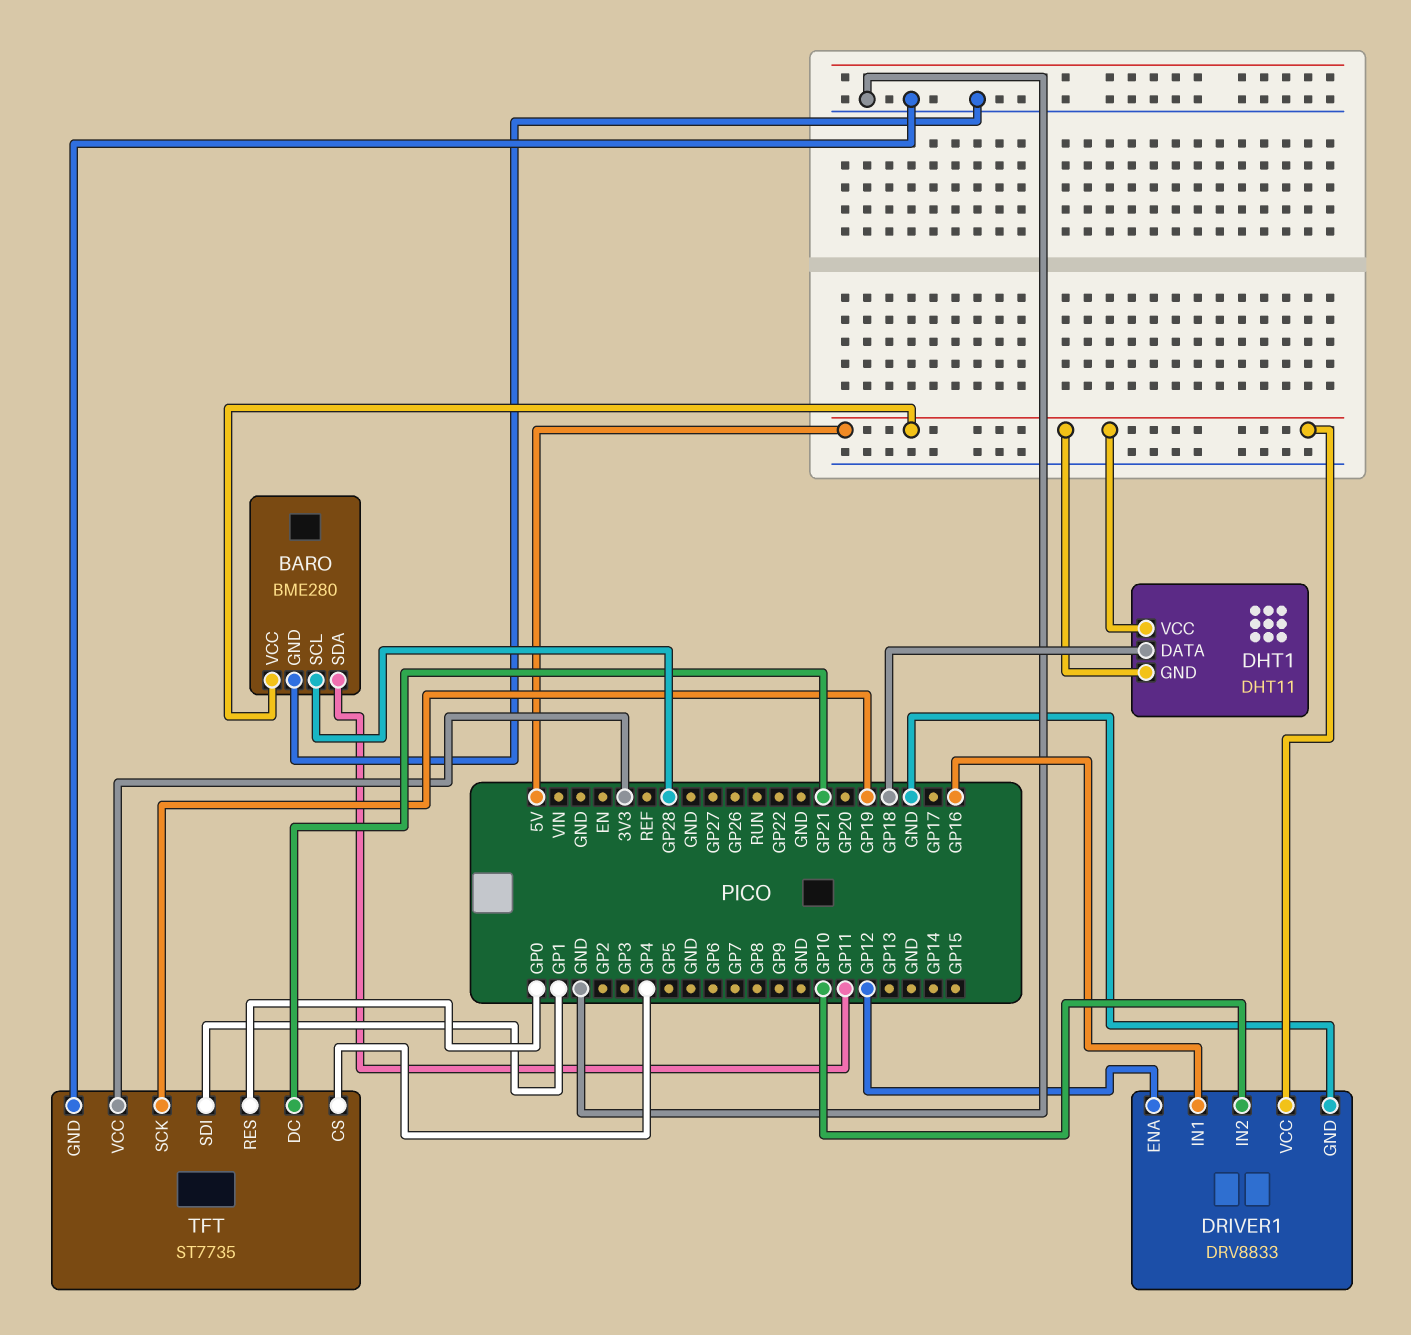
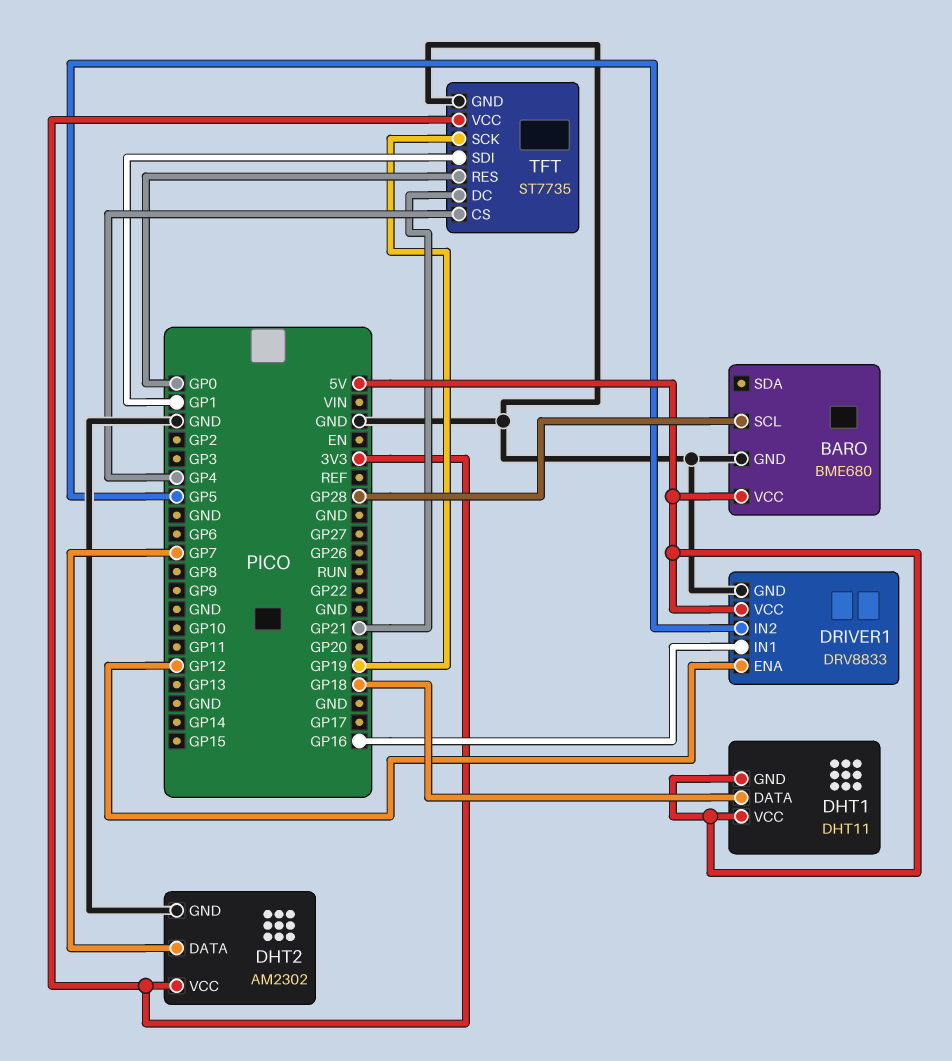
BARO: BME280 -> BME680
BARO pin SDA: GP11 -> none
DHT2: none -> AM2302
DHT2 pin DATA: none -> GP7
DHT2 pin GND: none -> GND
DHT2 pin VCC: none -> 3V3
DRIVER1 pin IN2: GP10 -> GP5

